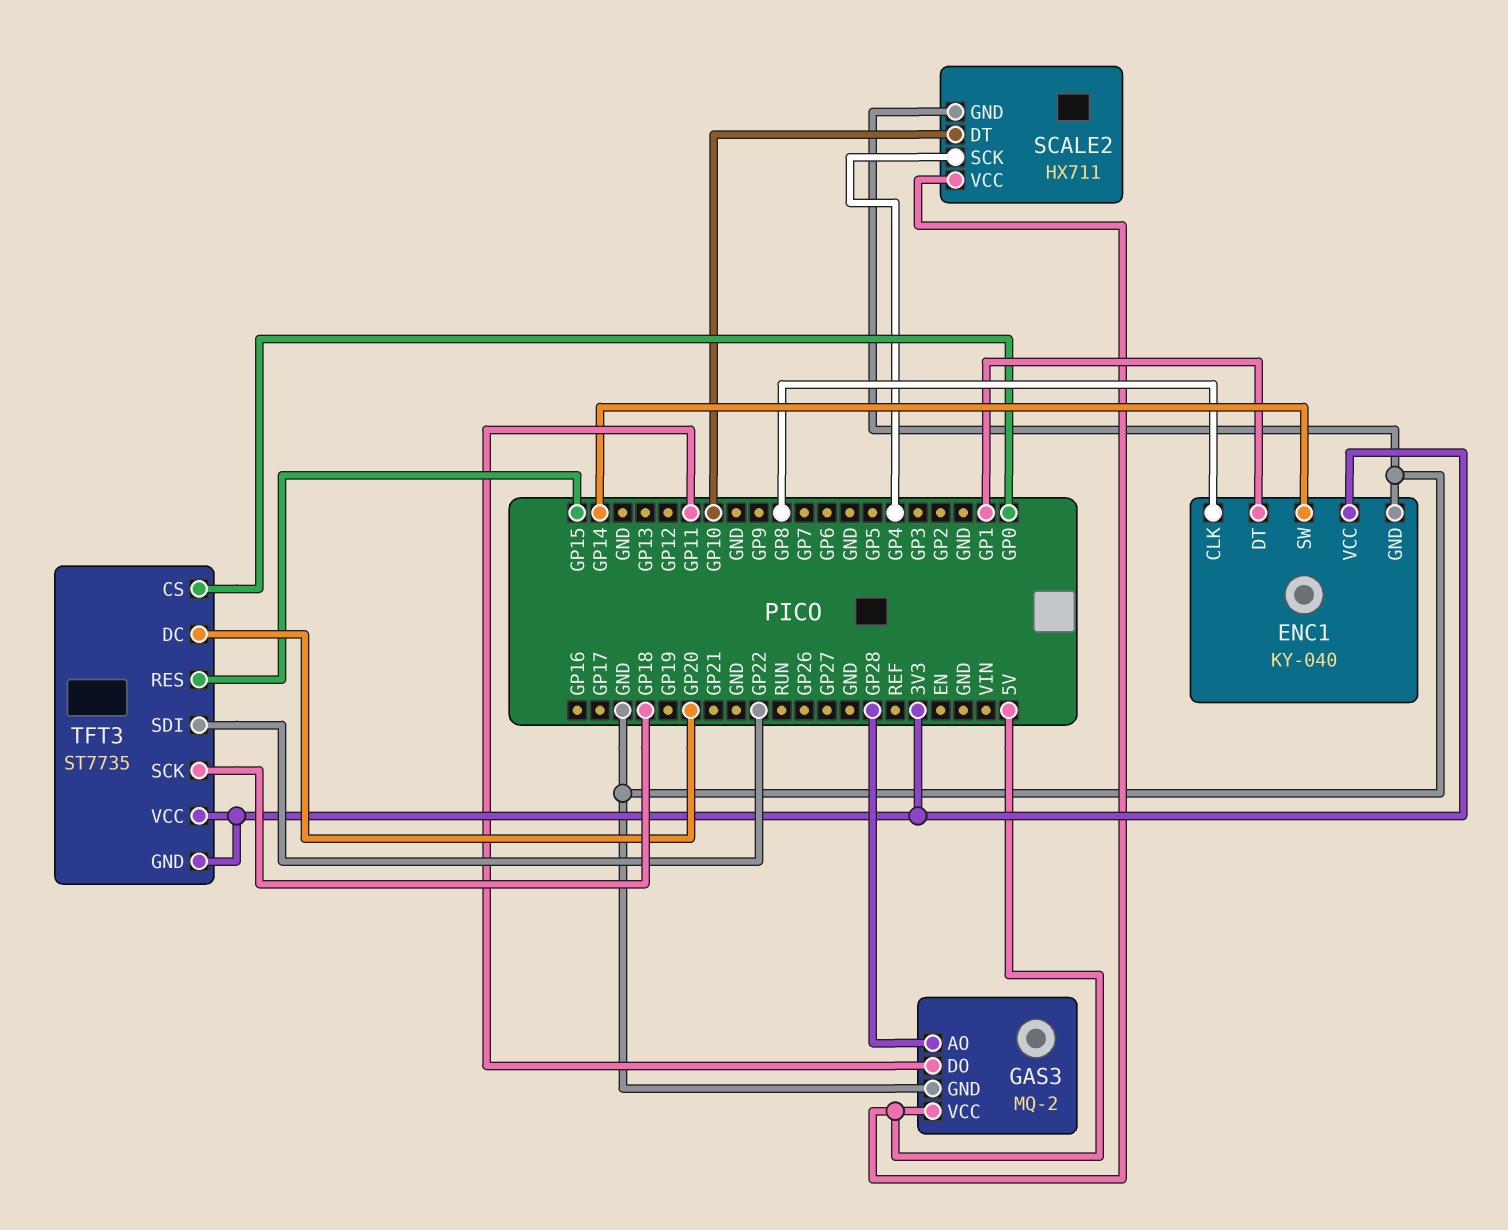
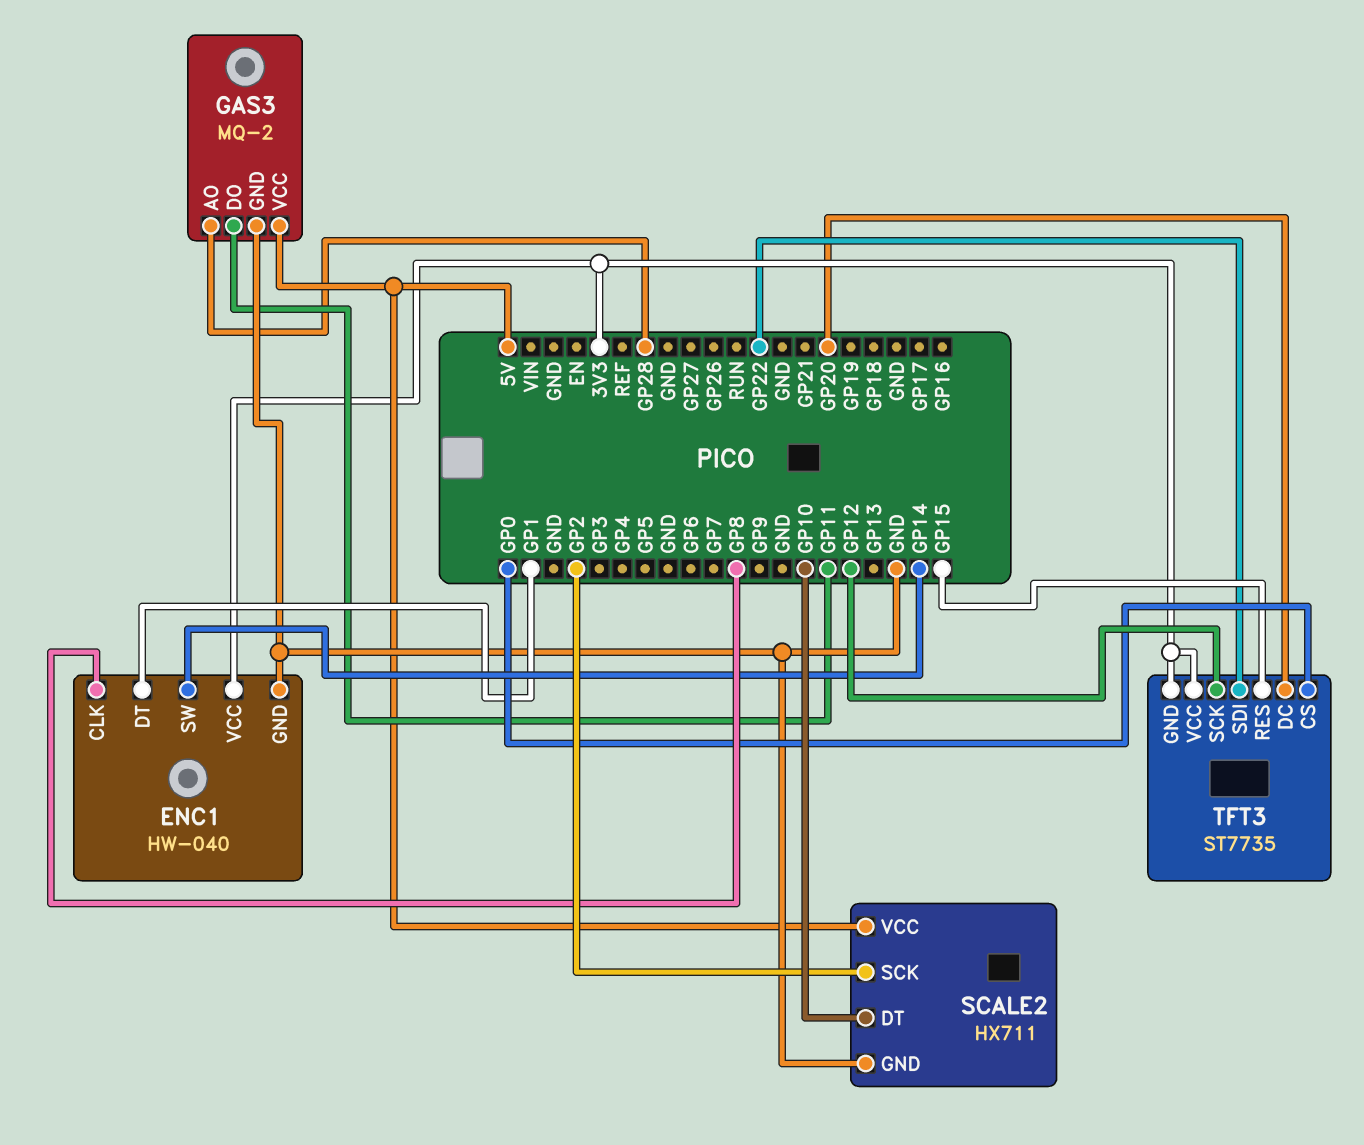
ENC1: KY-040 -> HW-040
SCALE2 pin SCK: GP4 -> GP2
TFT3 pin SCK: GP18 -> GP12

